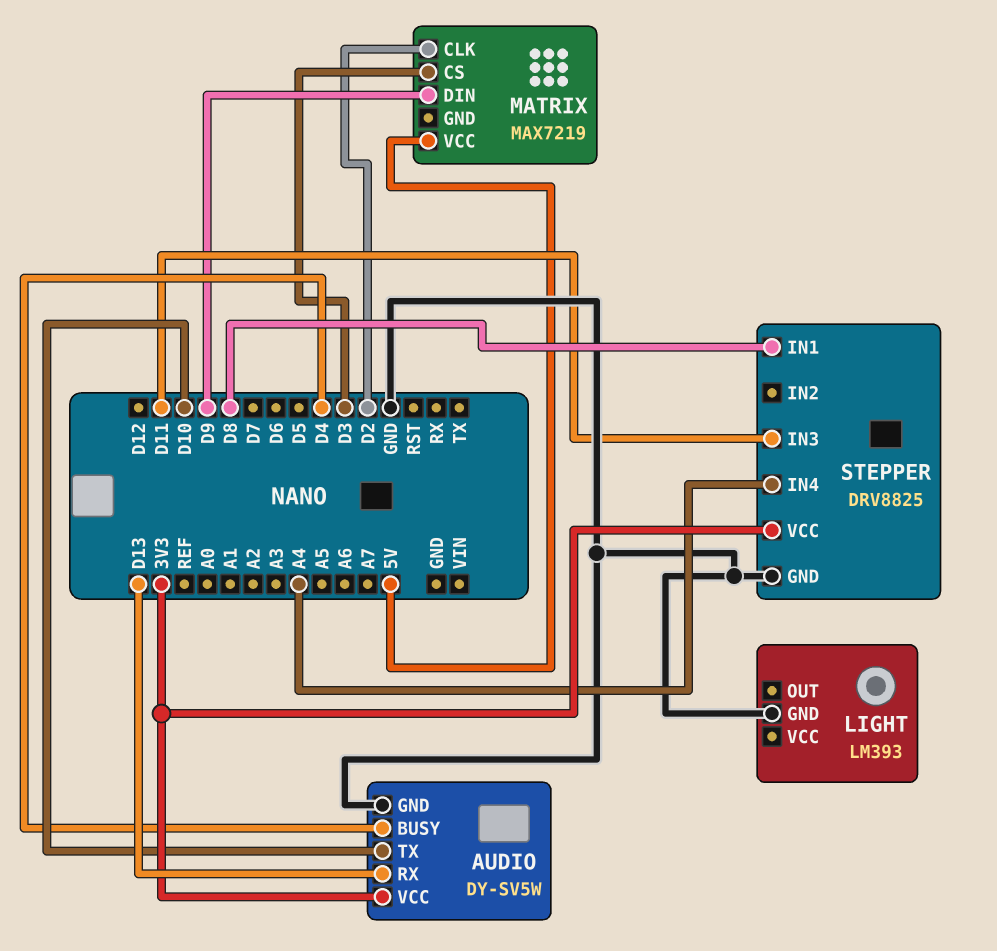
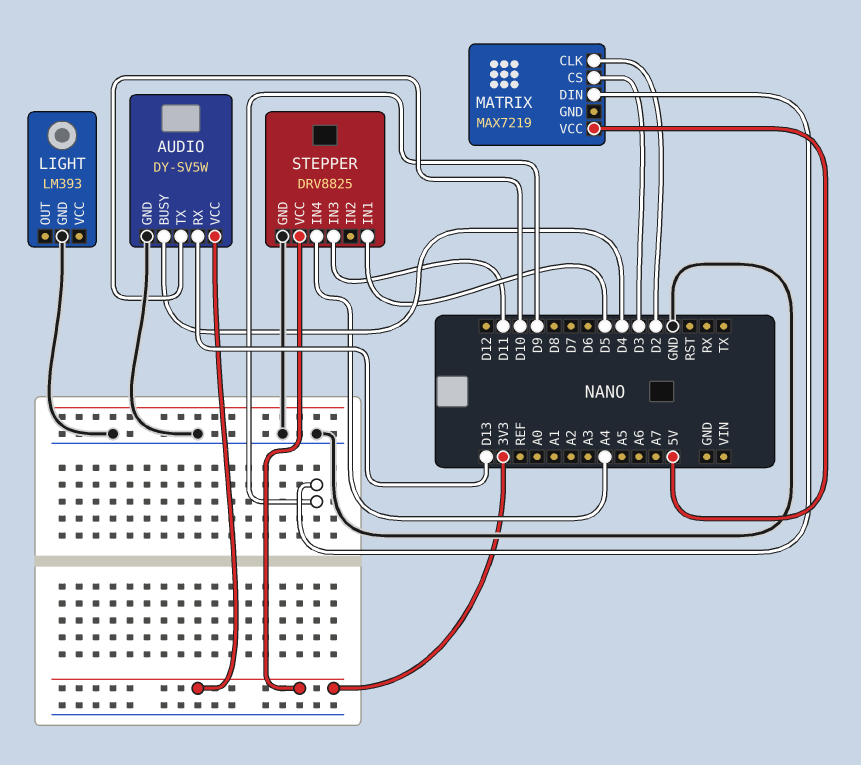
STEPPER pin IN1: D8 -> D5

